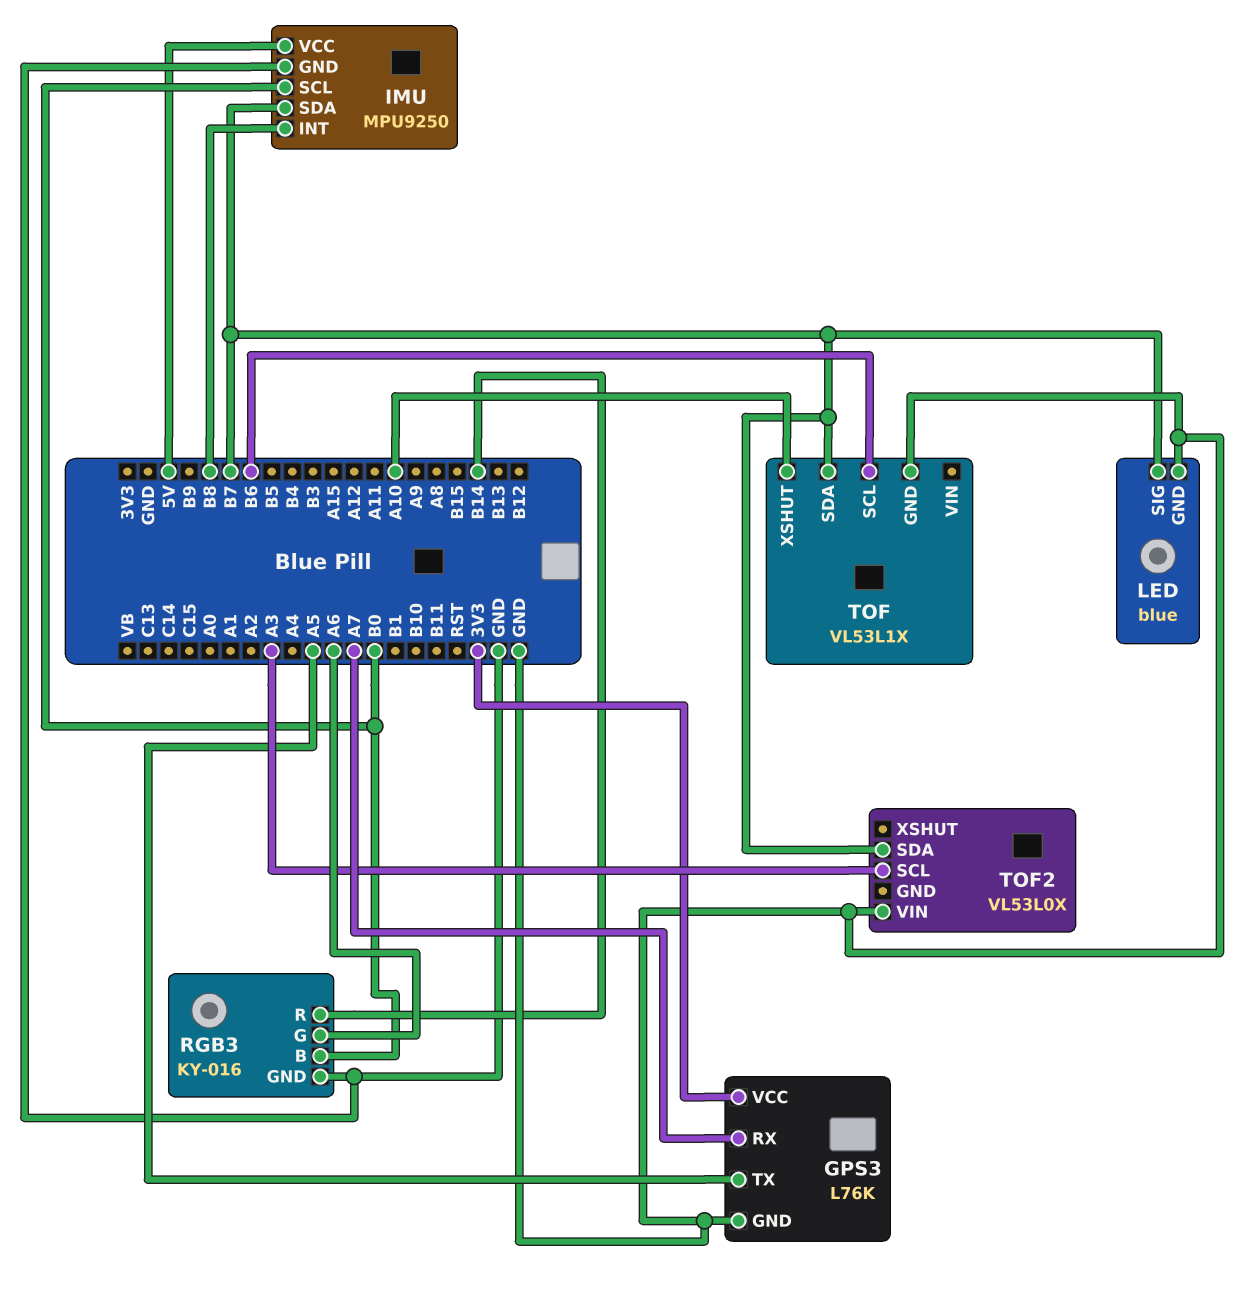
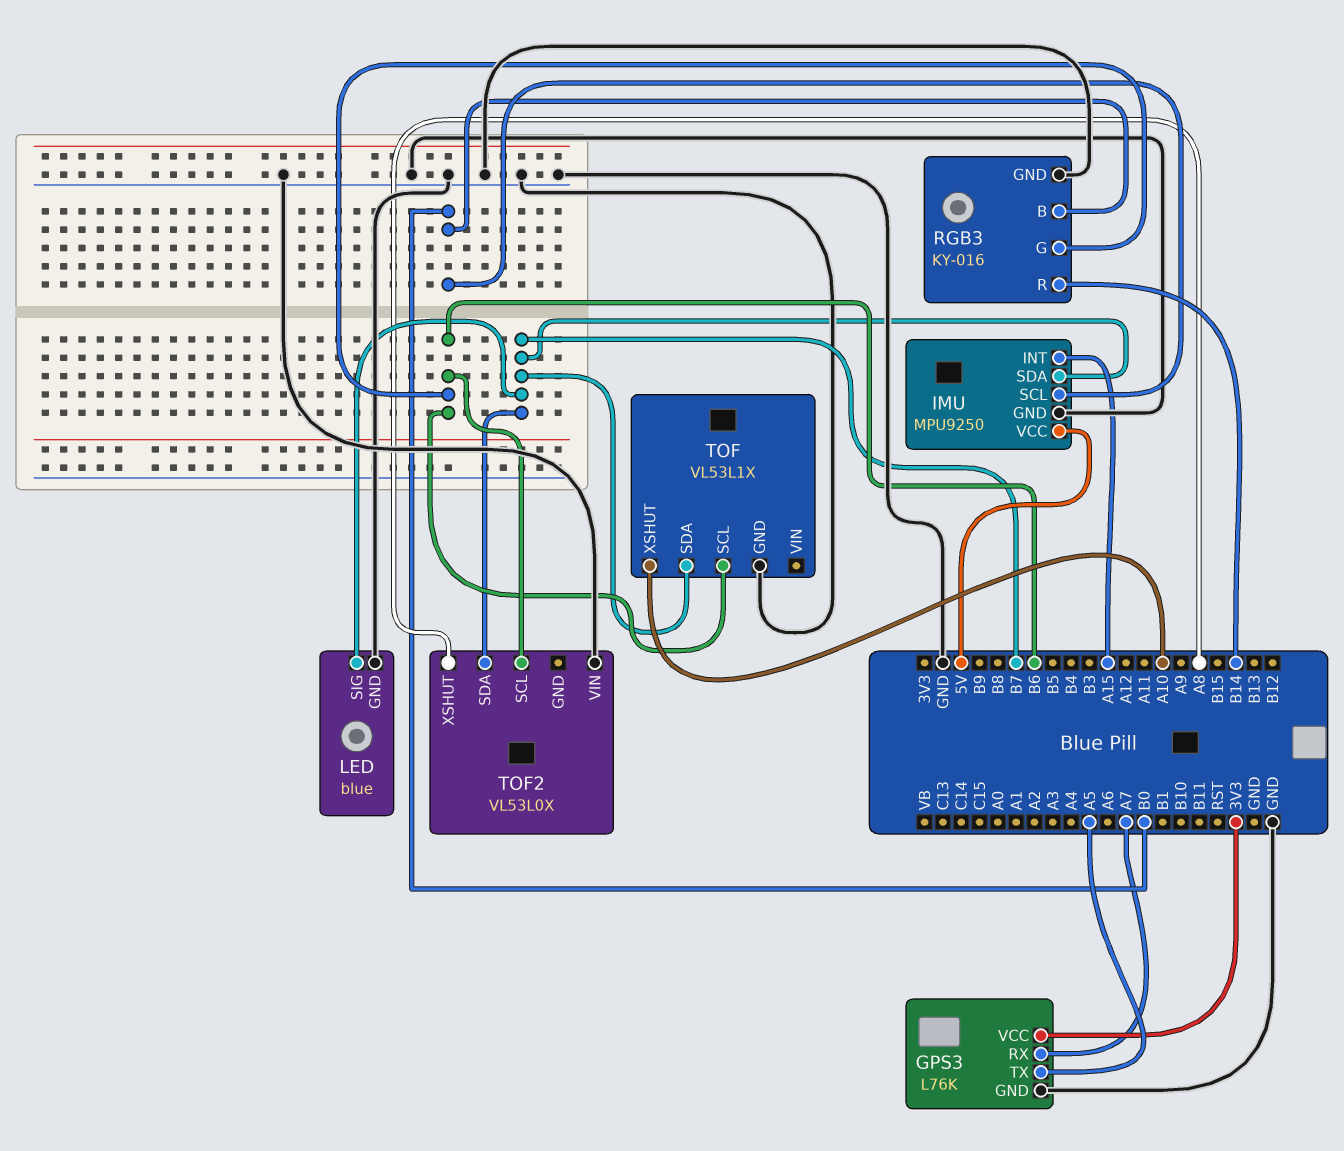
IMU pin INT: B8 -> A15
RGB3 pin G: A6 -> B6
TOF2 pin SCL: A3 -> B6
TOF2 pin XSHUT: none -> A8

